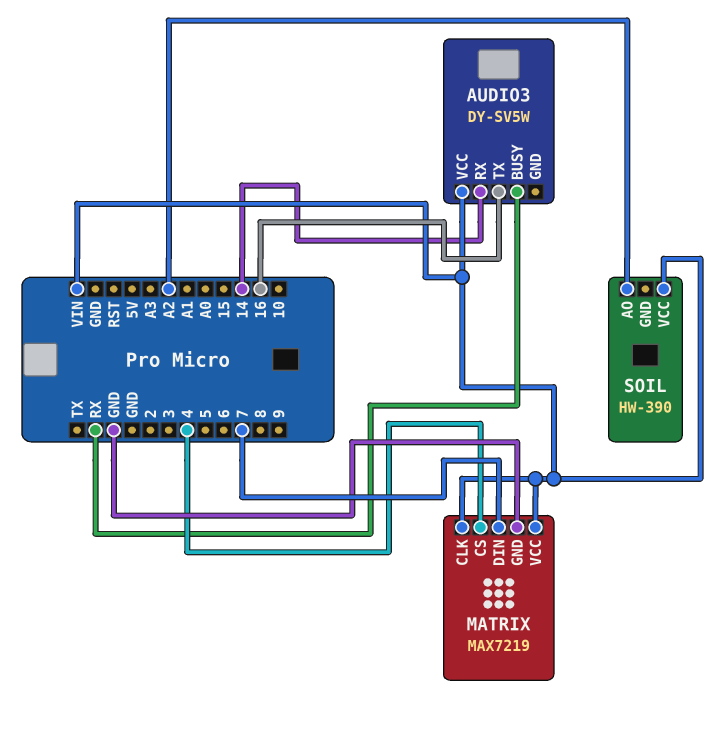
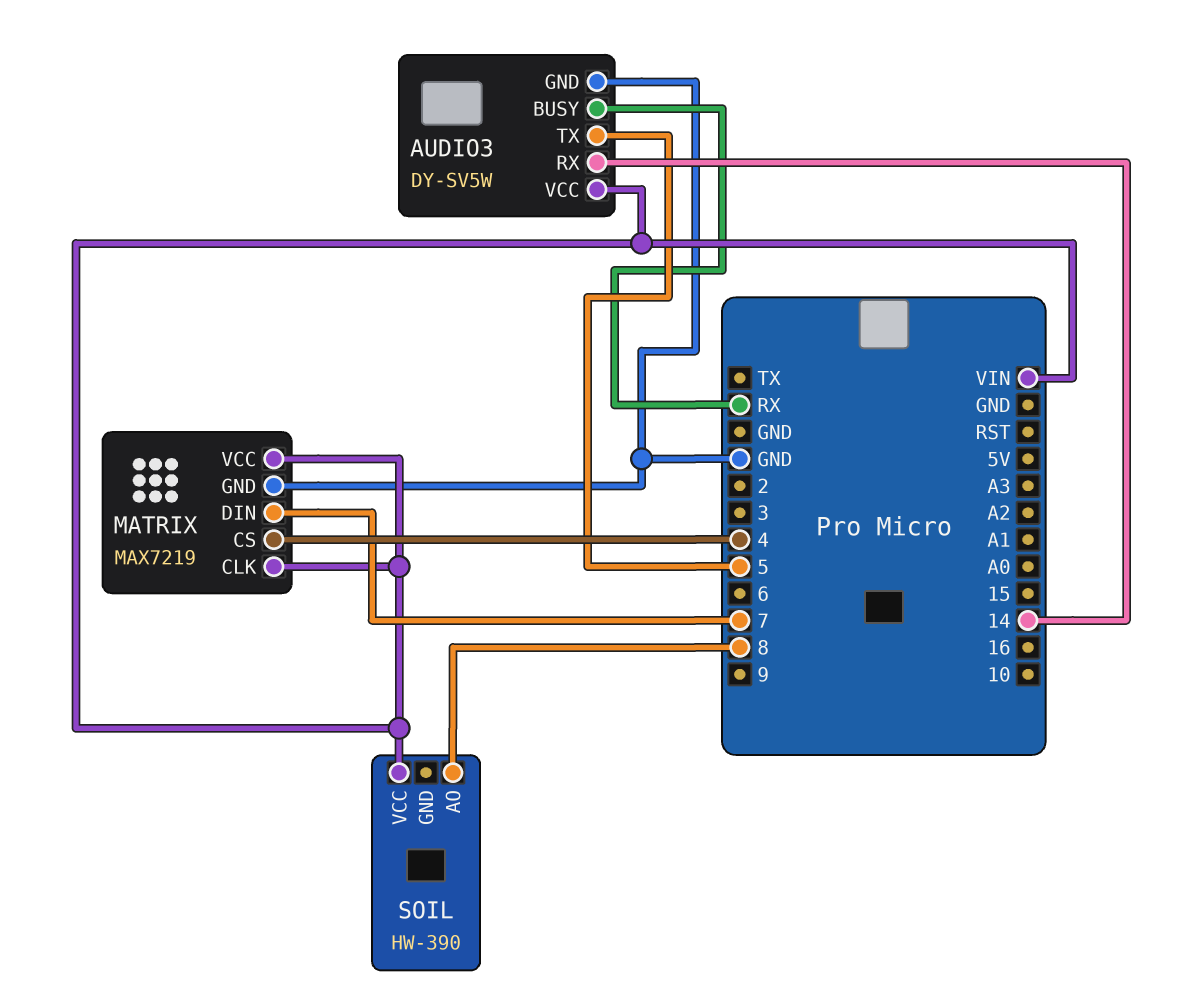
AUDIO3 pin GND: none -> GND
AUDIO3 pin TX: 16 -> 5
SOIL pin AO: A2 -> 8

